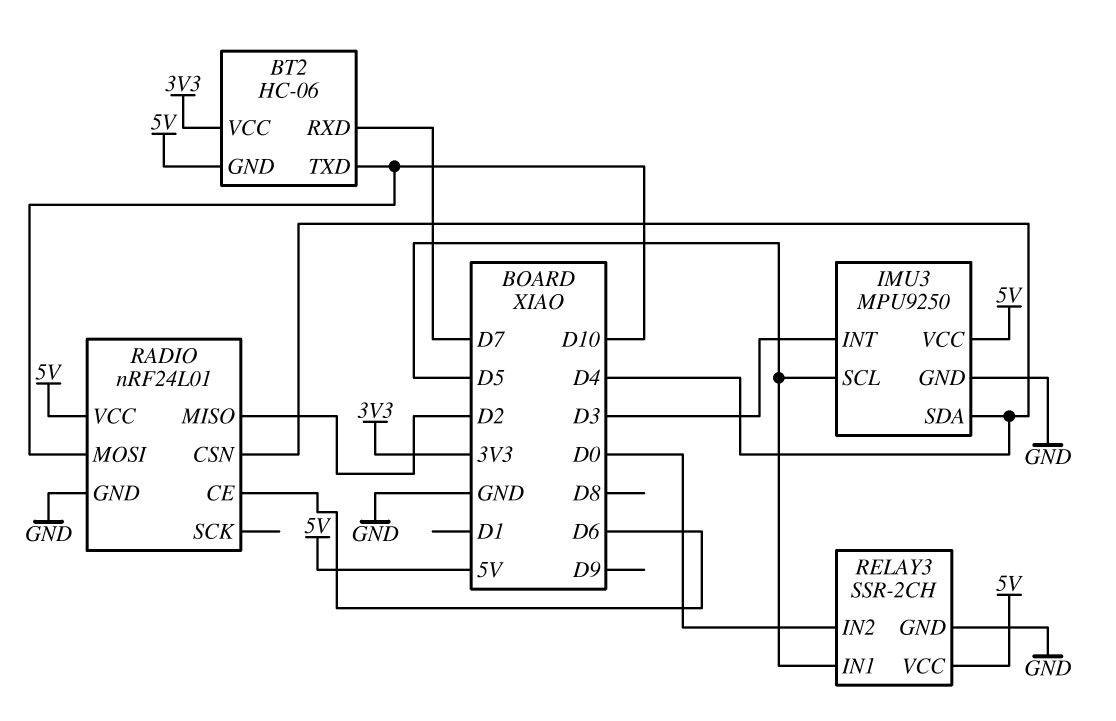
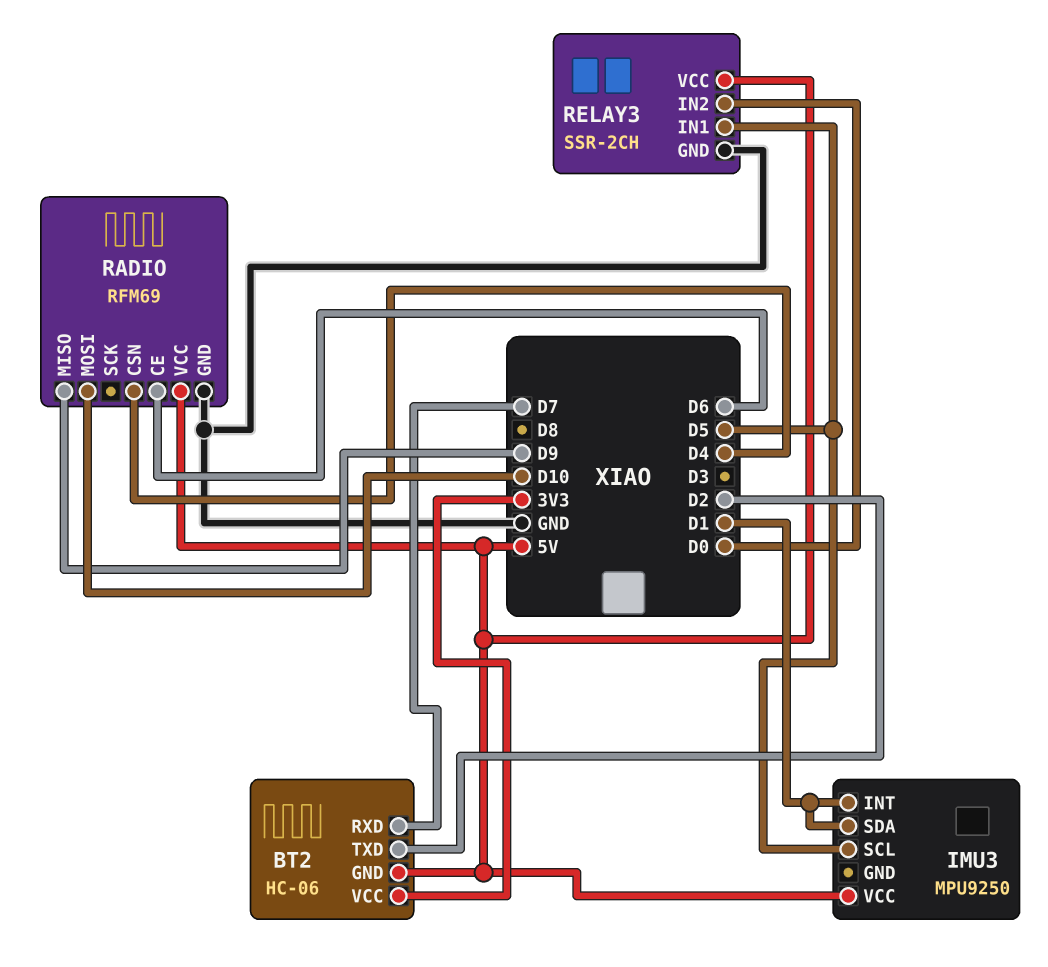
BT2 pin TXD: D10 -> D2
IMU3 pin GND: GND -> none
IMU3 pin INT: D3 -> D1
IMU3 pin SDA: D4 -> D1
RADIO: nRF24L01 -> RFM69
RADIO pin MISO: D2 -> D9

